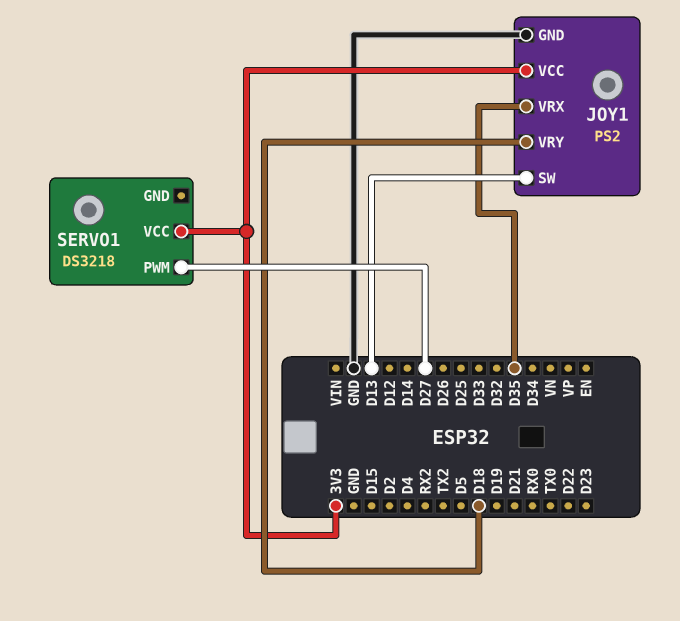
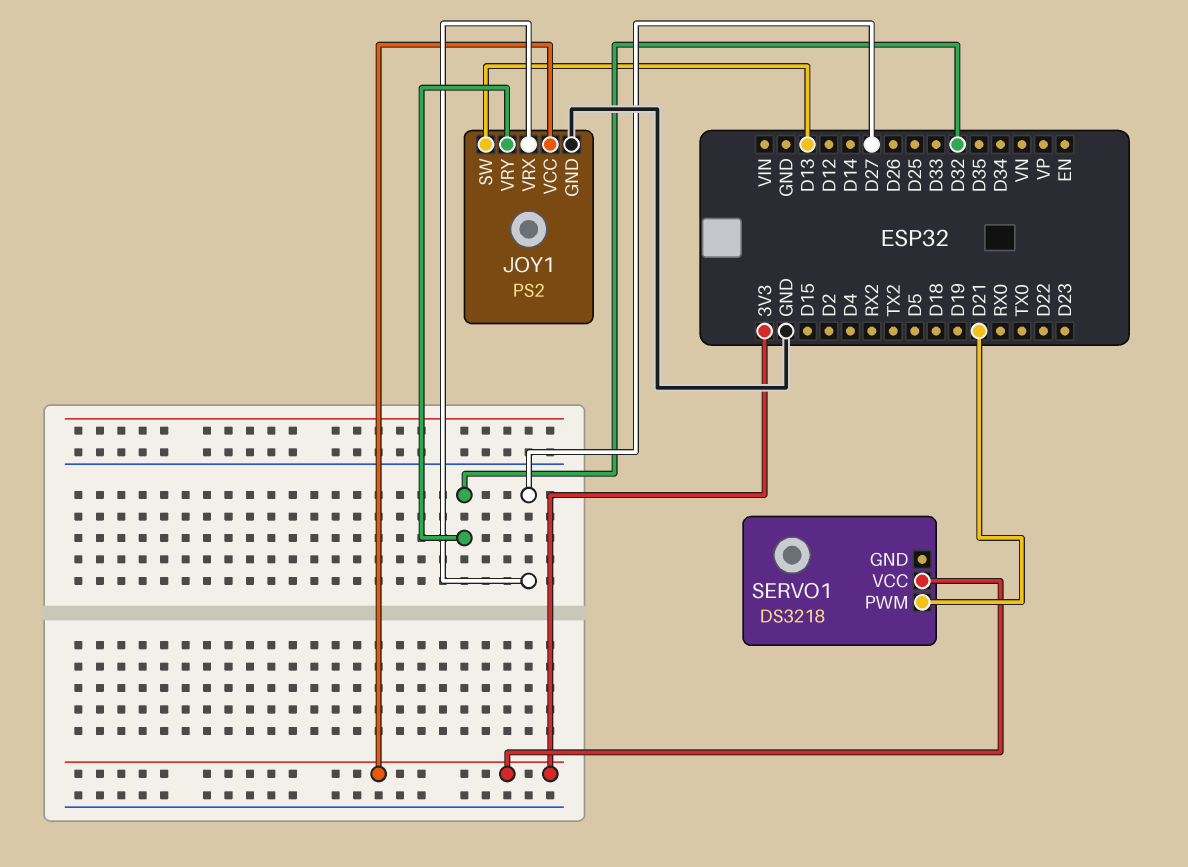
JOY1 pin VRX: D35 -> D27
JOY1 pin VRY: D18 -> D32
SERVO1 pin PWM: D27 -> D21

